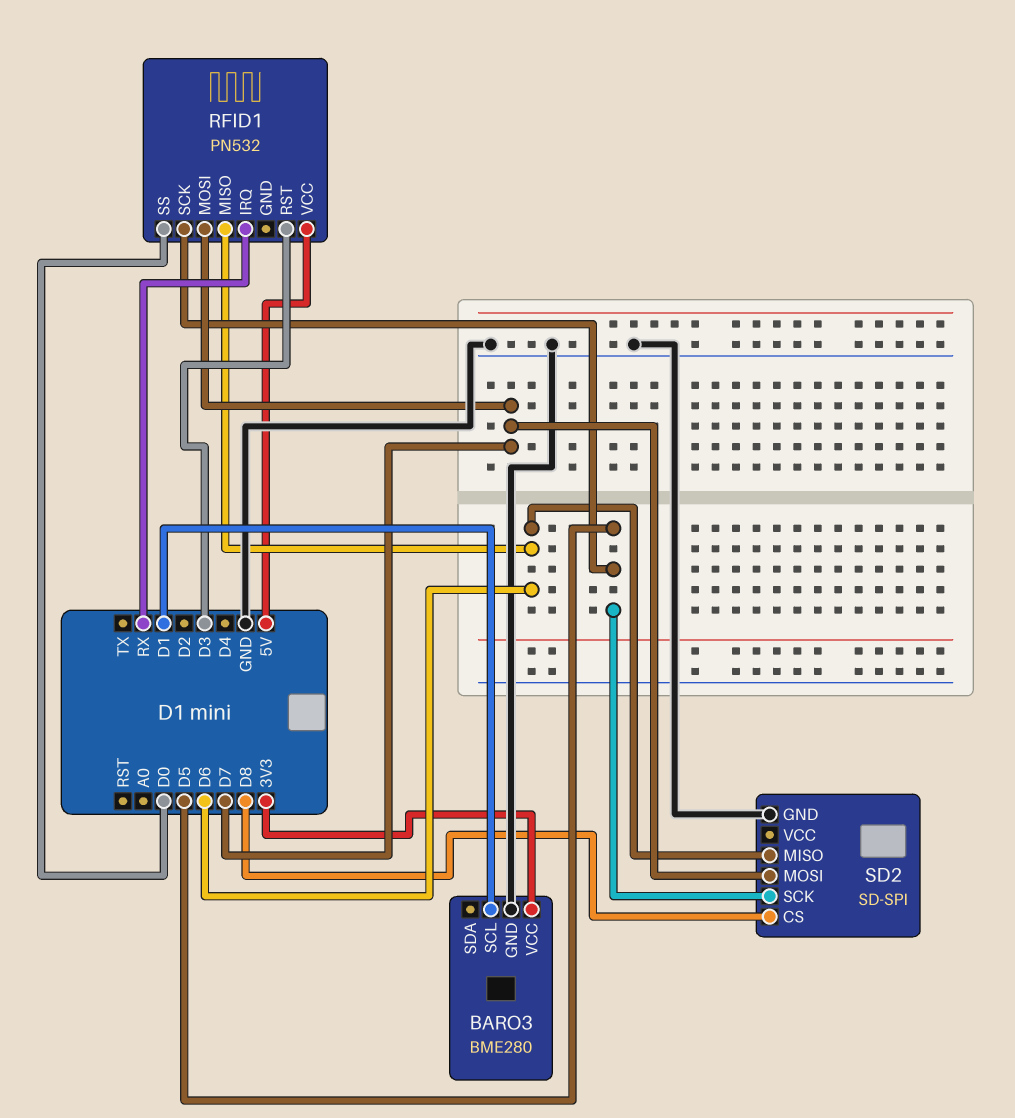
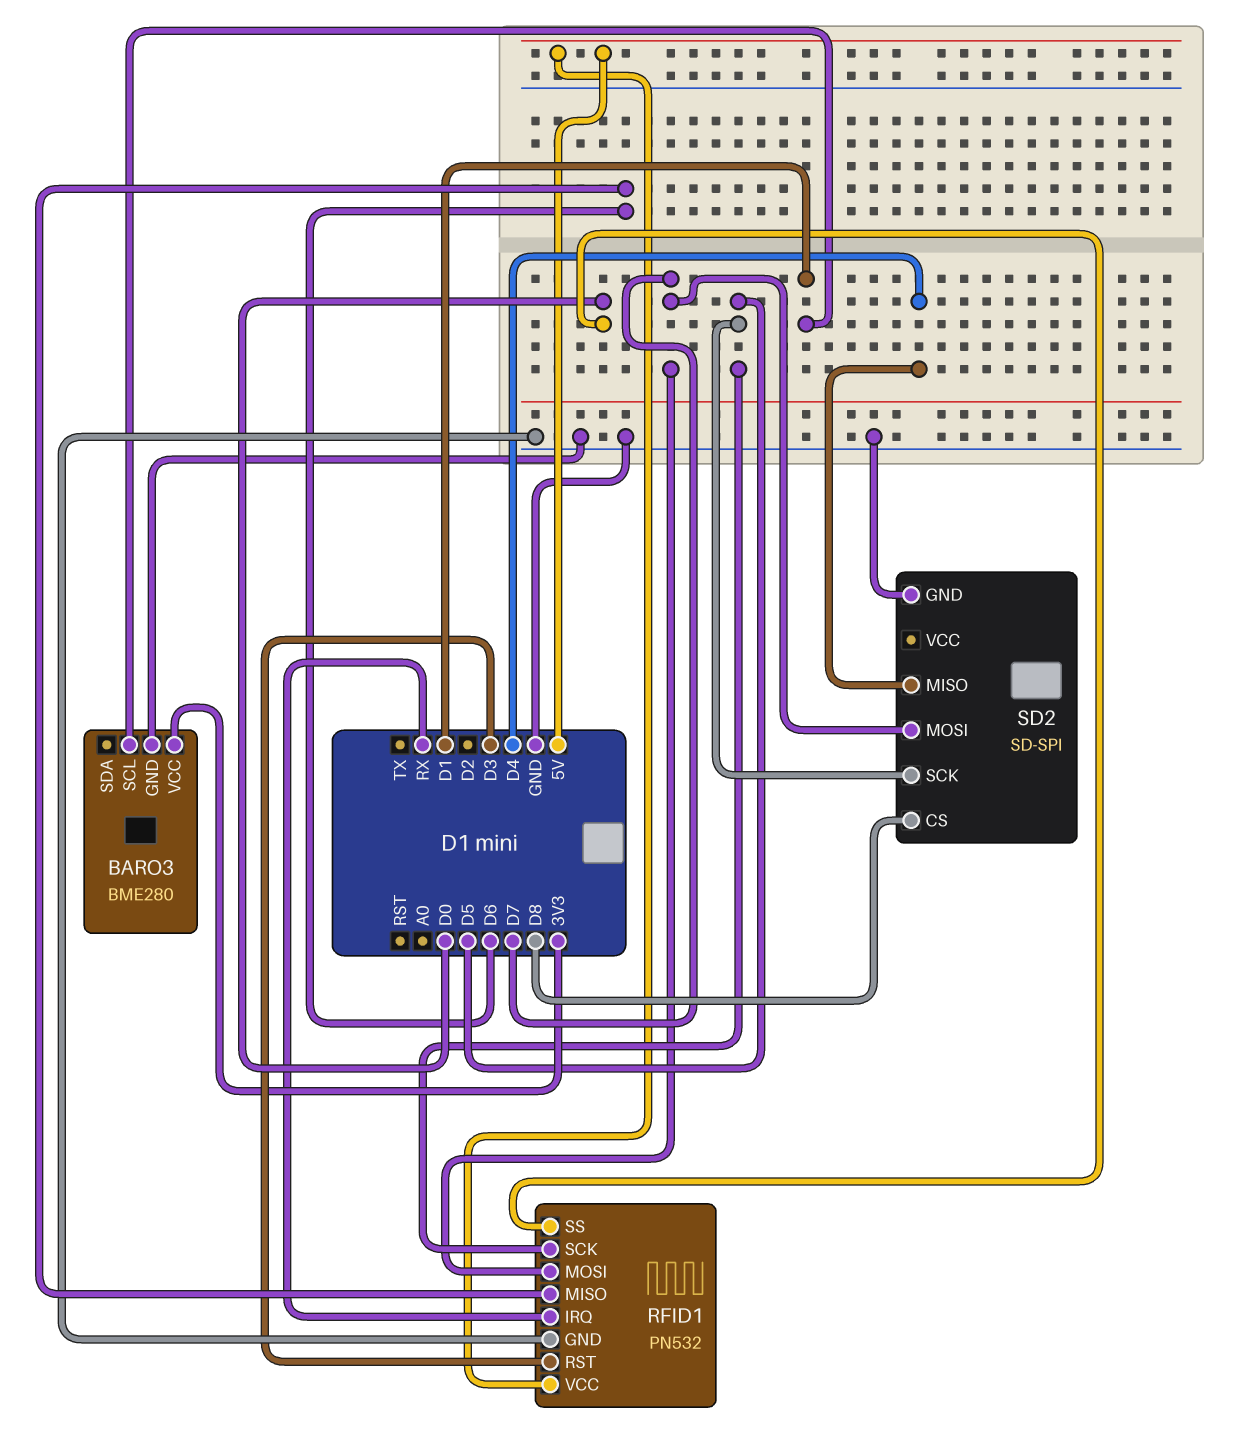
RFID1 pin GND: none -> GND
SD2 pin MISO: D6 -> D4

